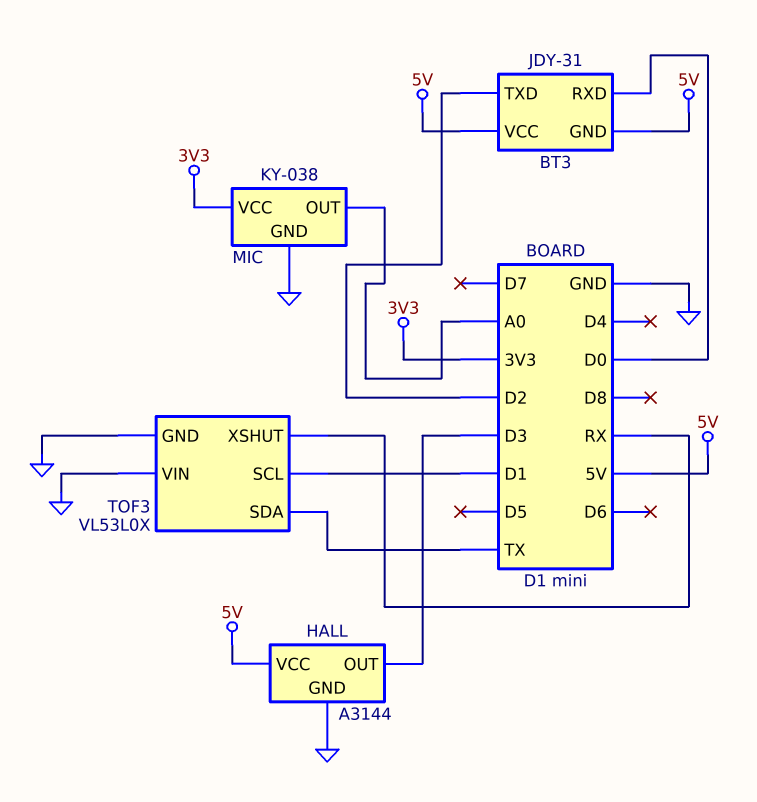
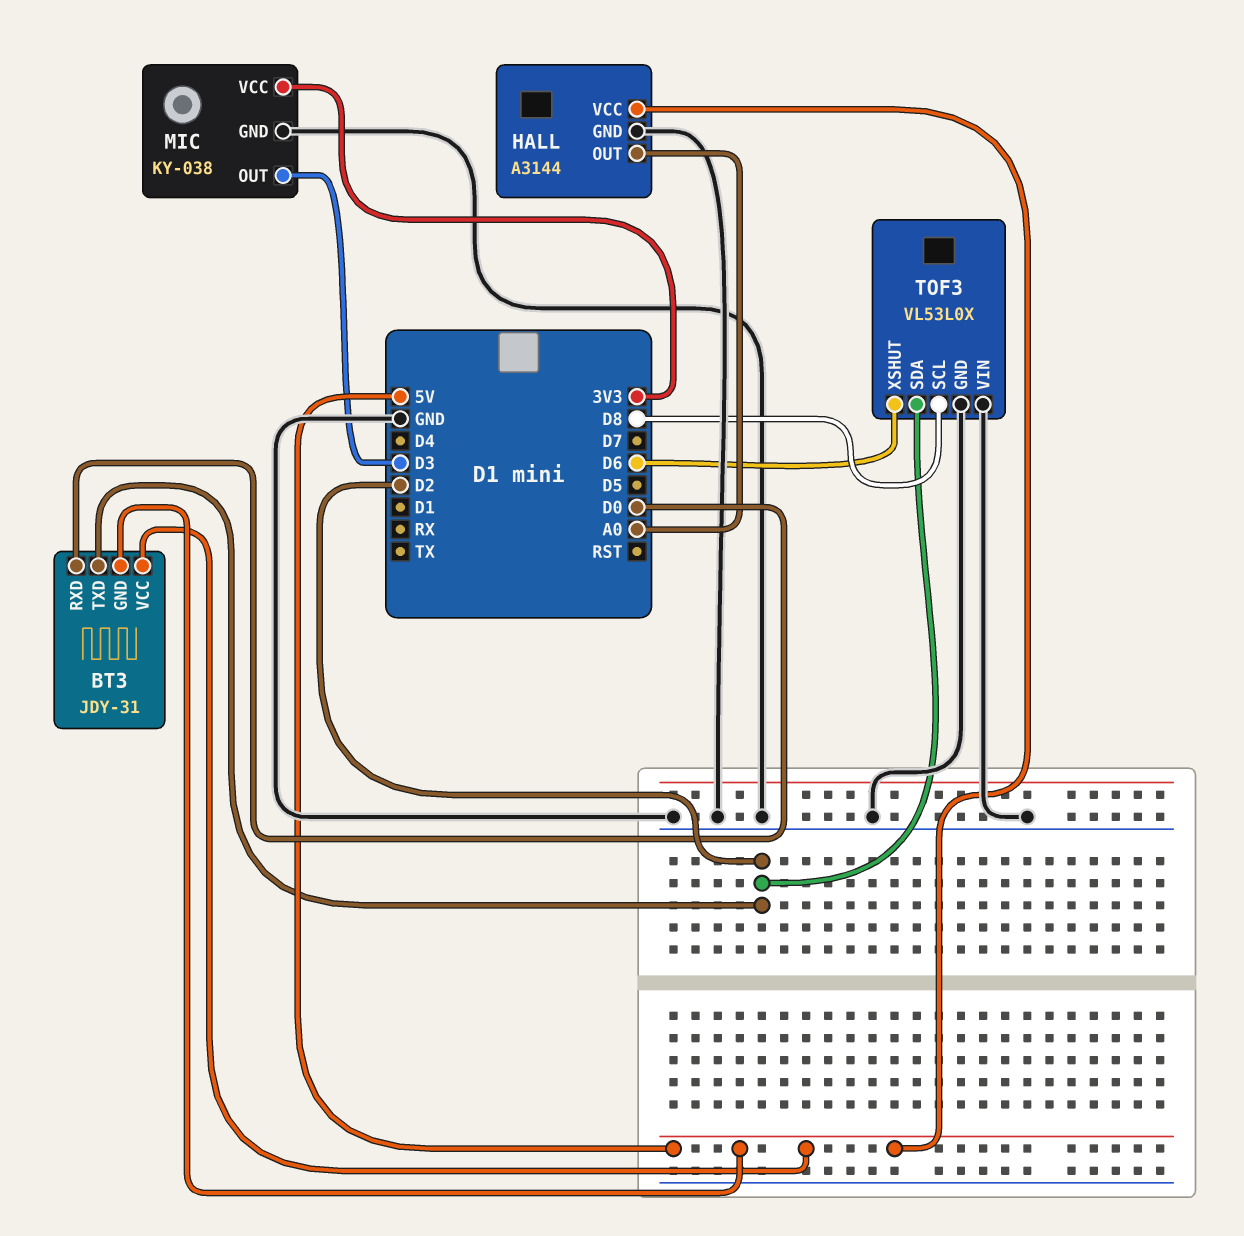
HALL pin OUT: D3 -> A0
MIC pin OUT: A0 -> D3
TOF3 pin SCL: D1 -> D8
TOF3 pin SDA: TX -> D2
TOF3 pin XSHUT: RX -> D6

